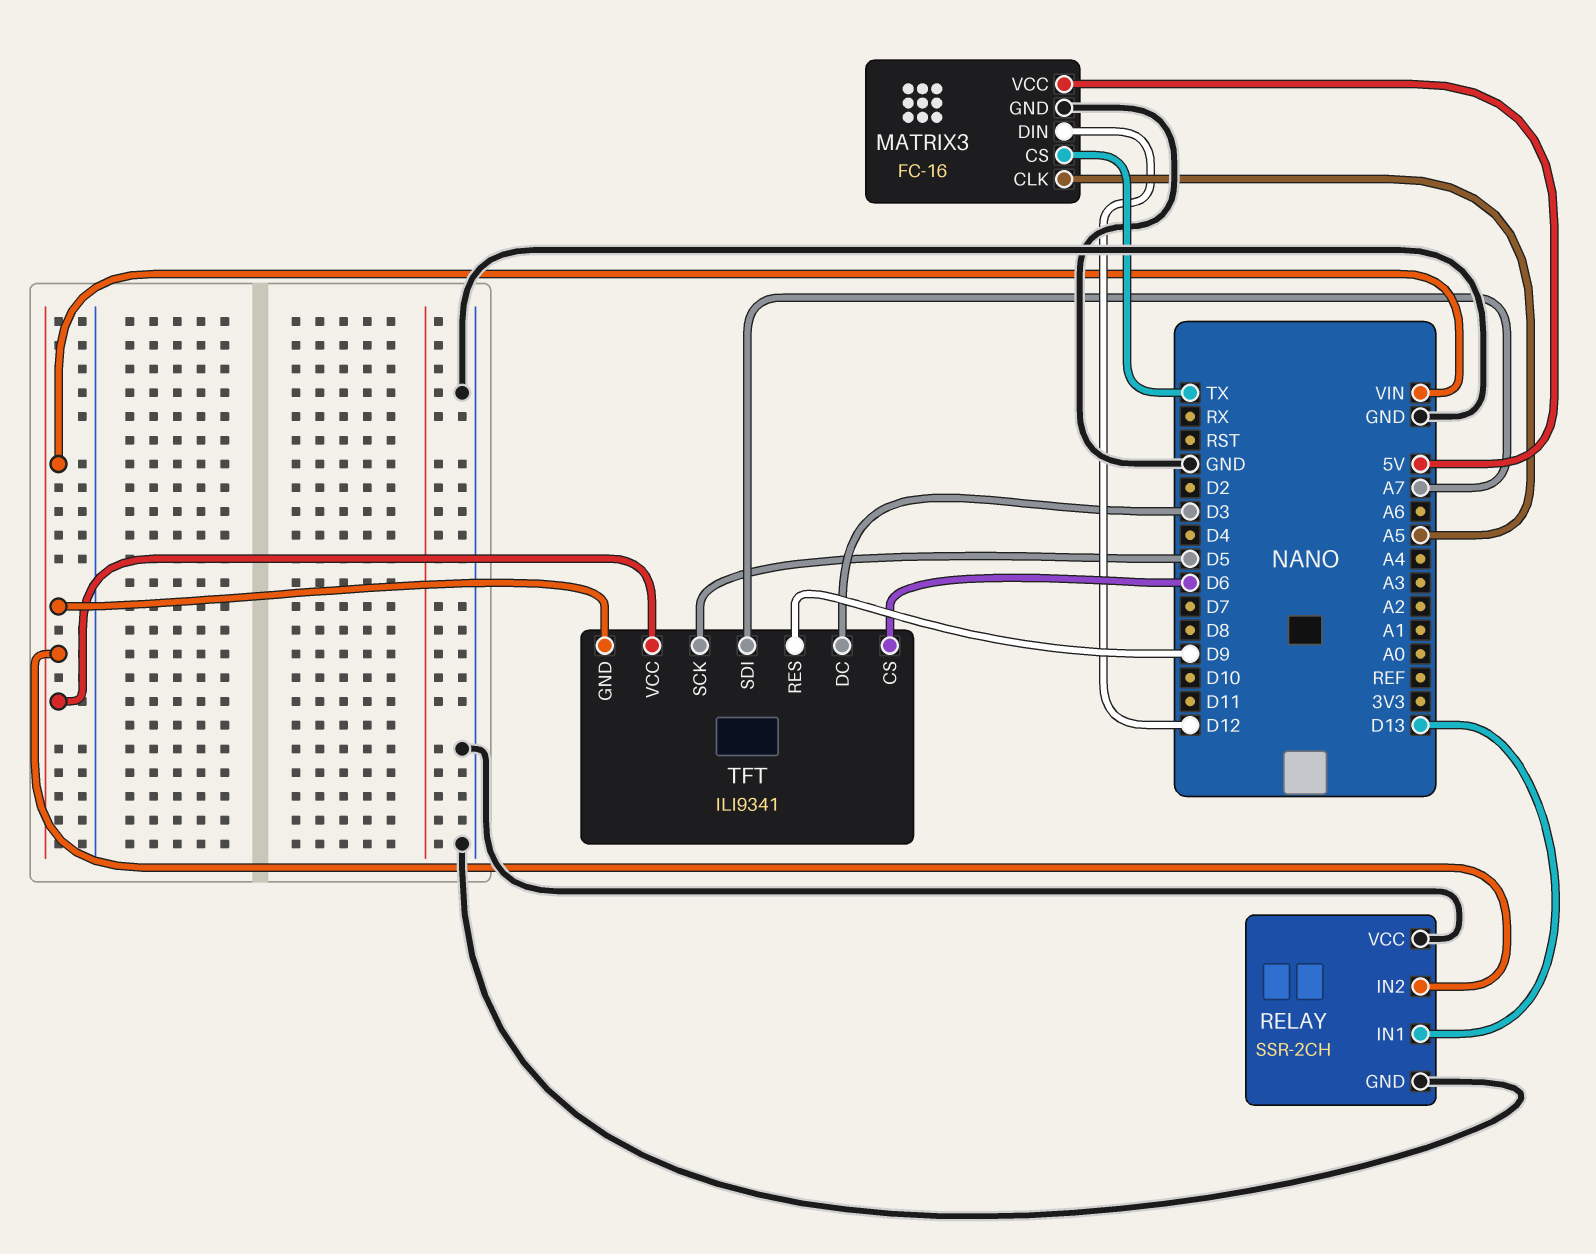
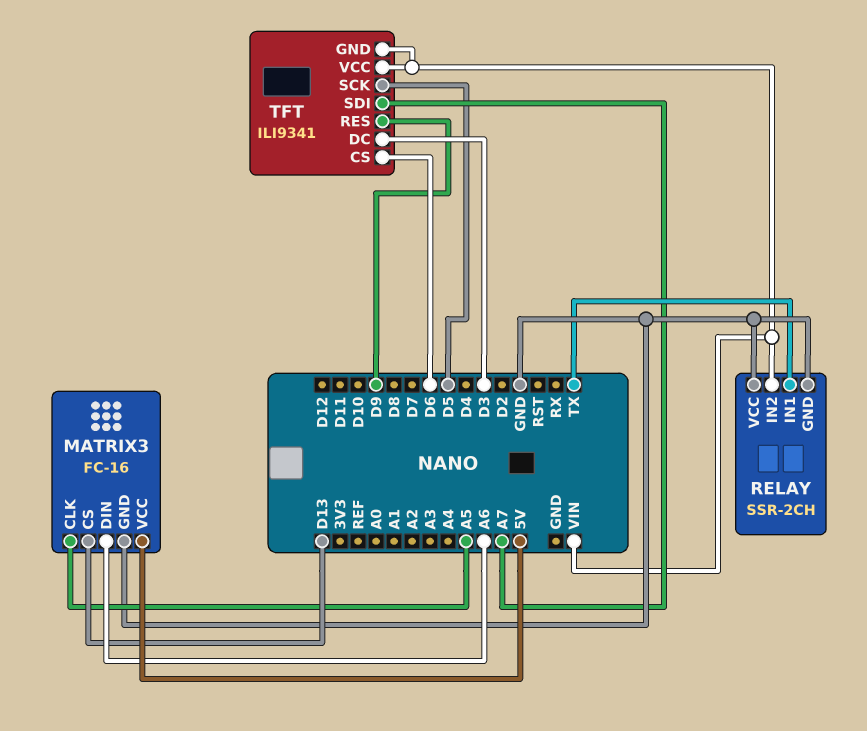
MATRIX3 pin CS: TX -> D13
MATRIX3 pin DIN: D12 -> A6
RELAY pin IN1: D13 -> TX

